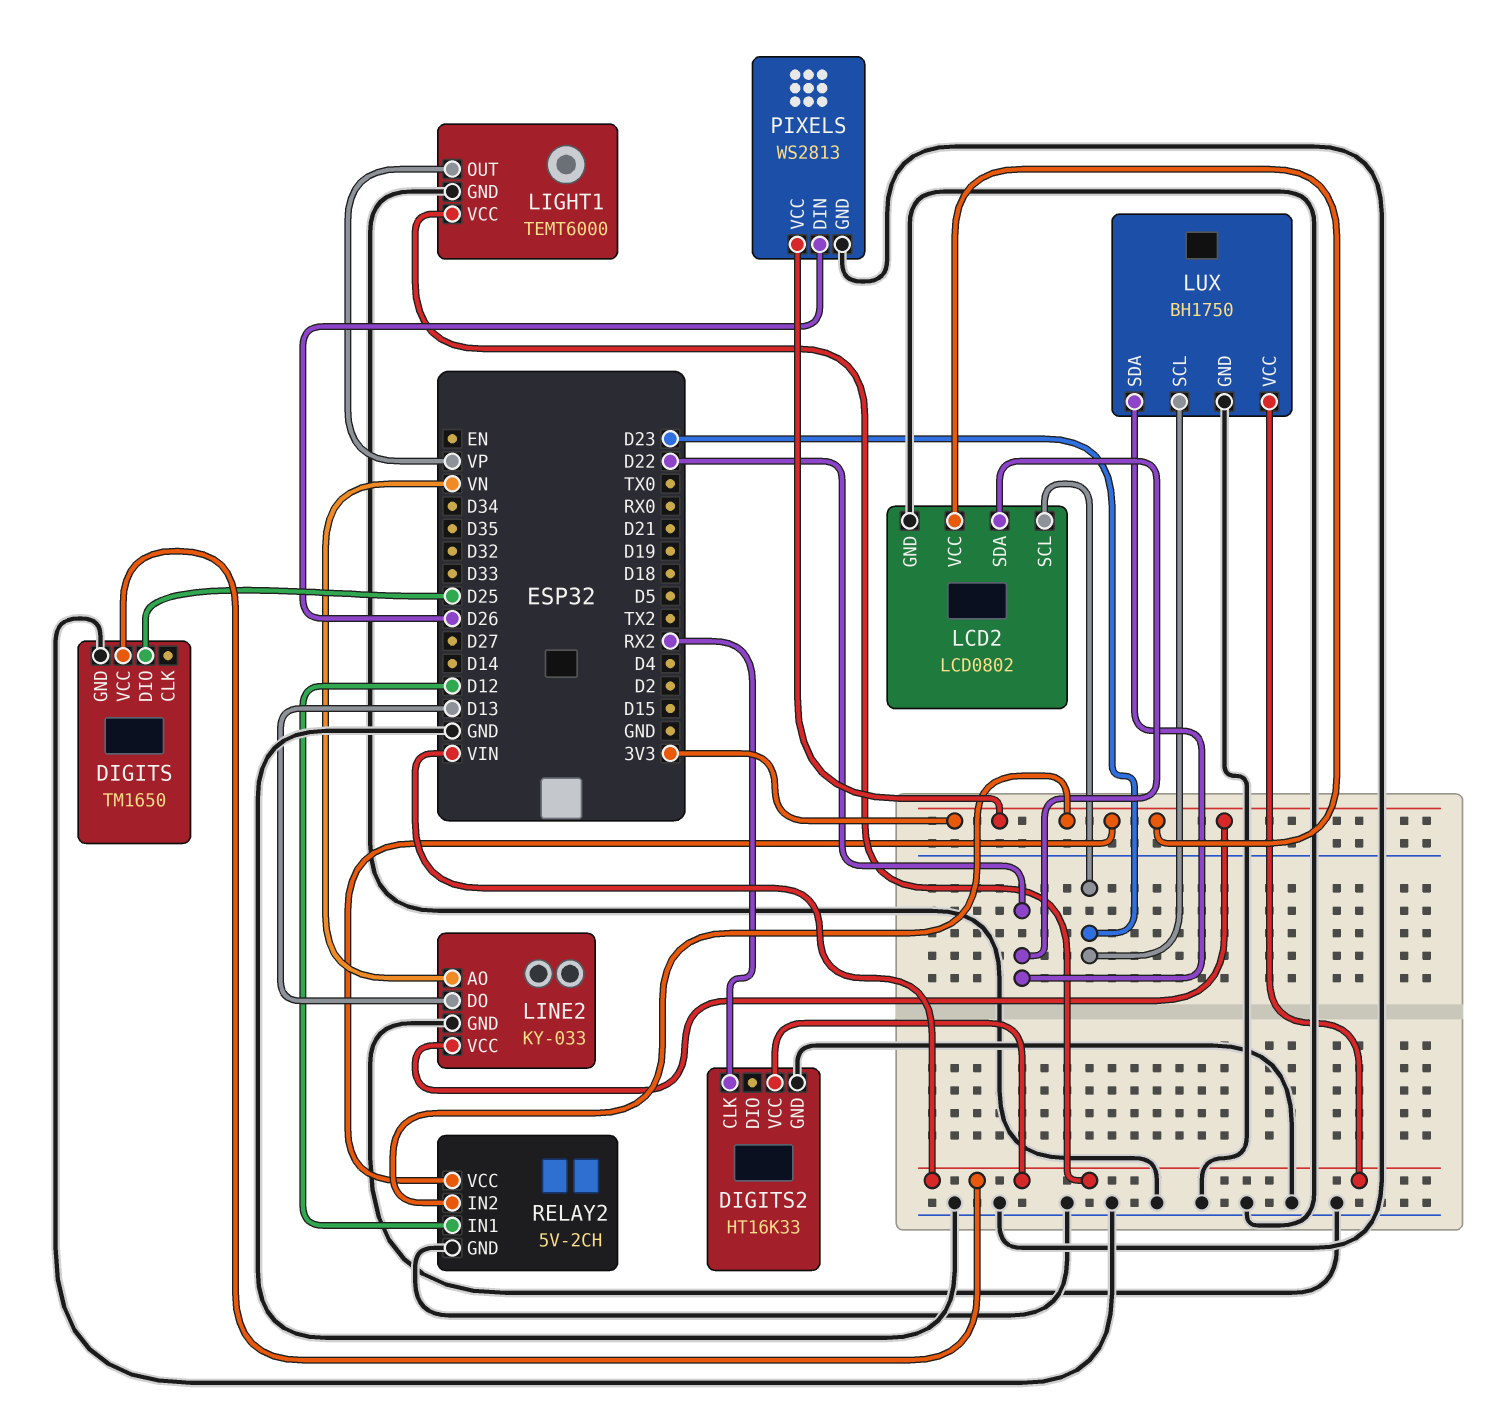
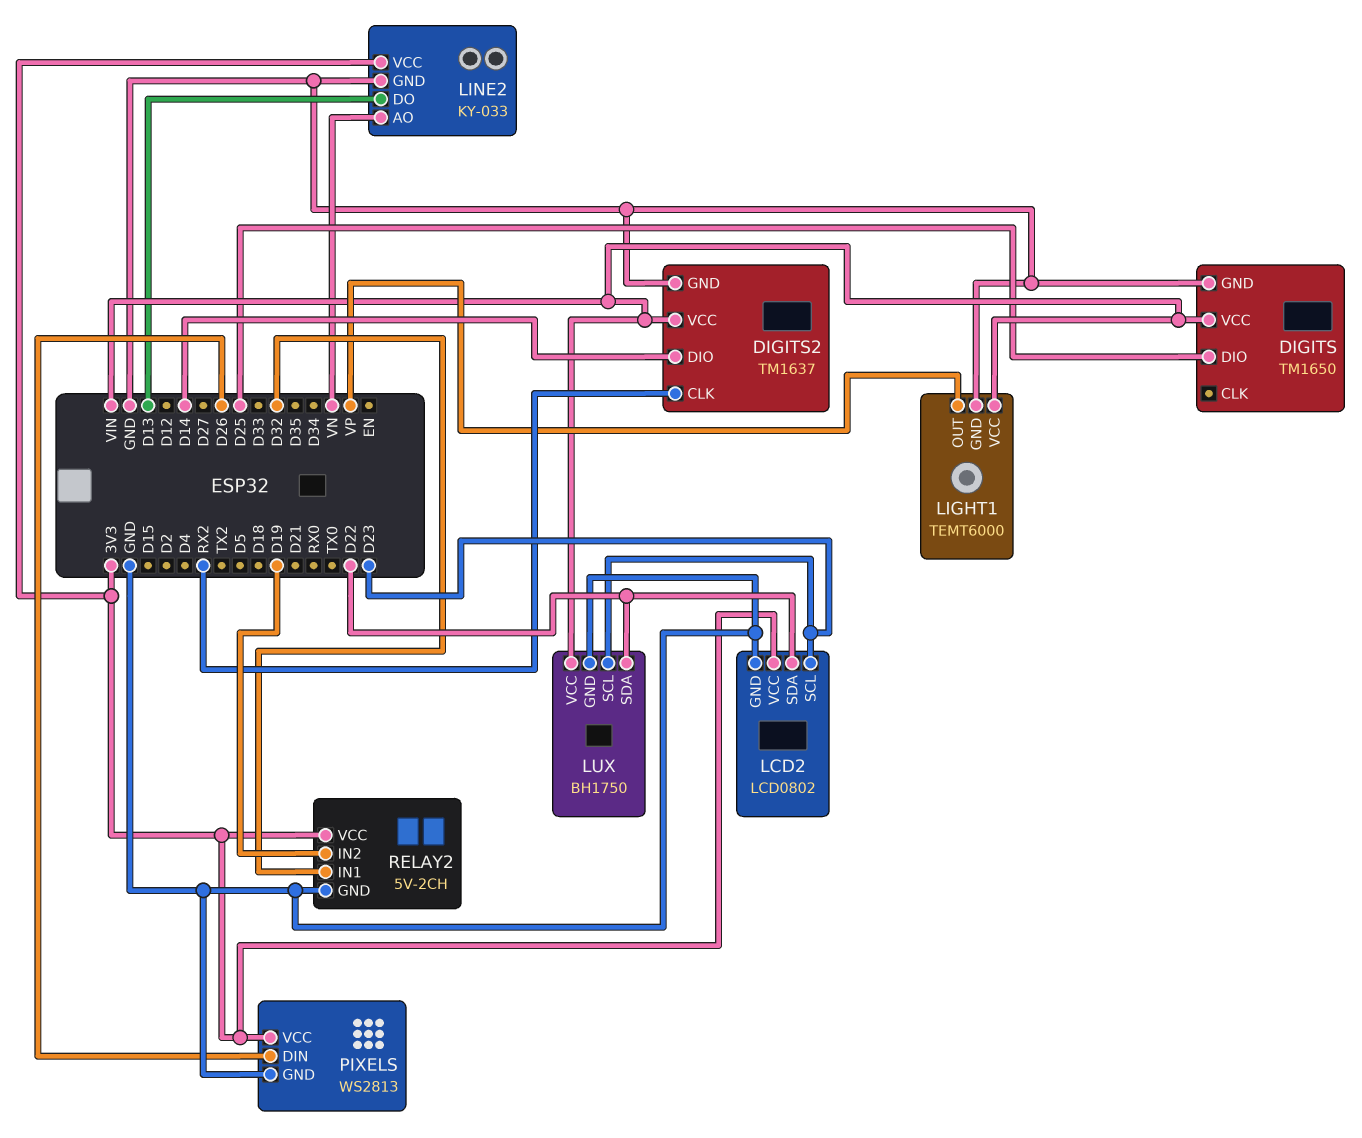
DIGITS2: HT16K33 -> TM1637
DIGITS2 pin DIO: none -> D14
RELAY2 pin IN1: D12 -> D32
RELAY2 pin IN2: 3V3 -> D19

